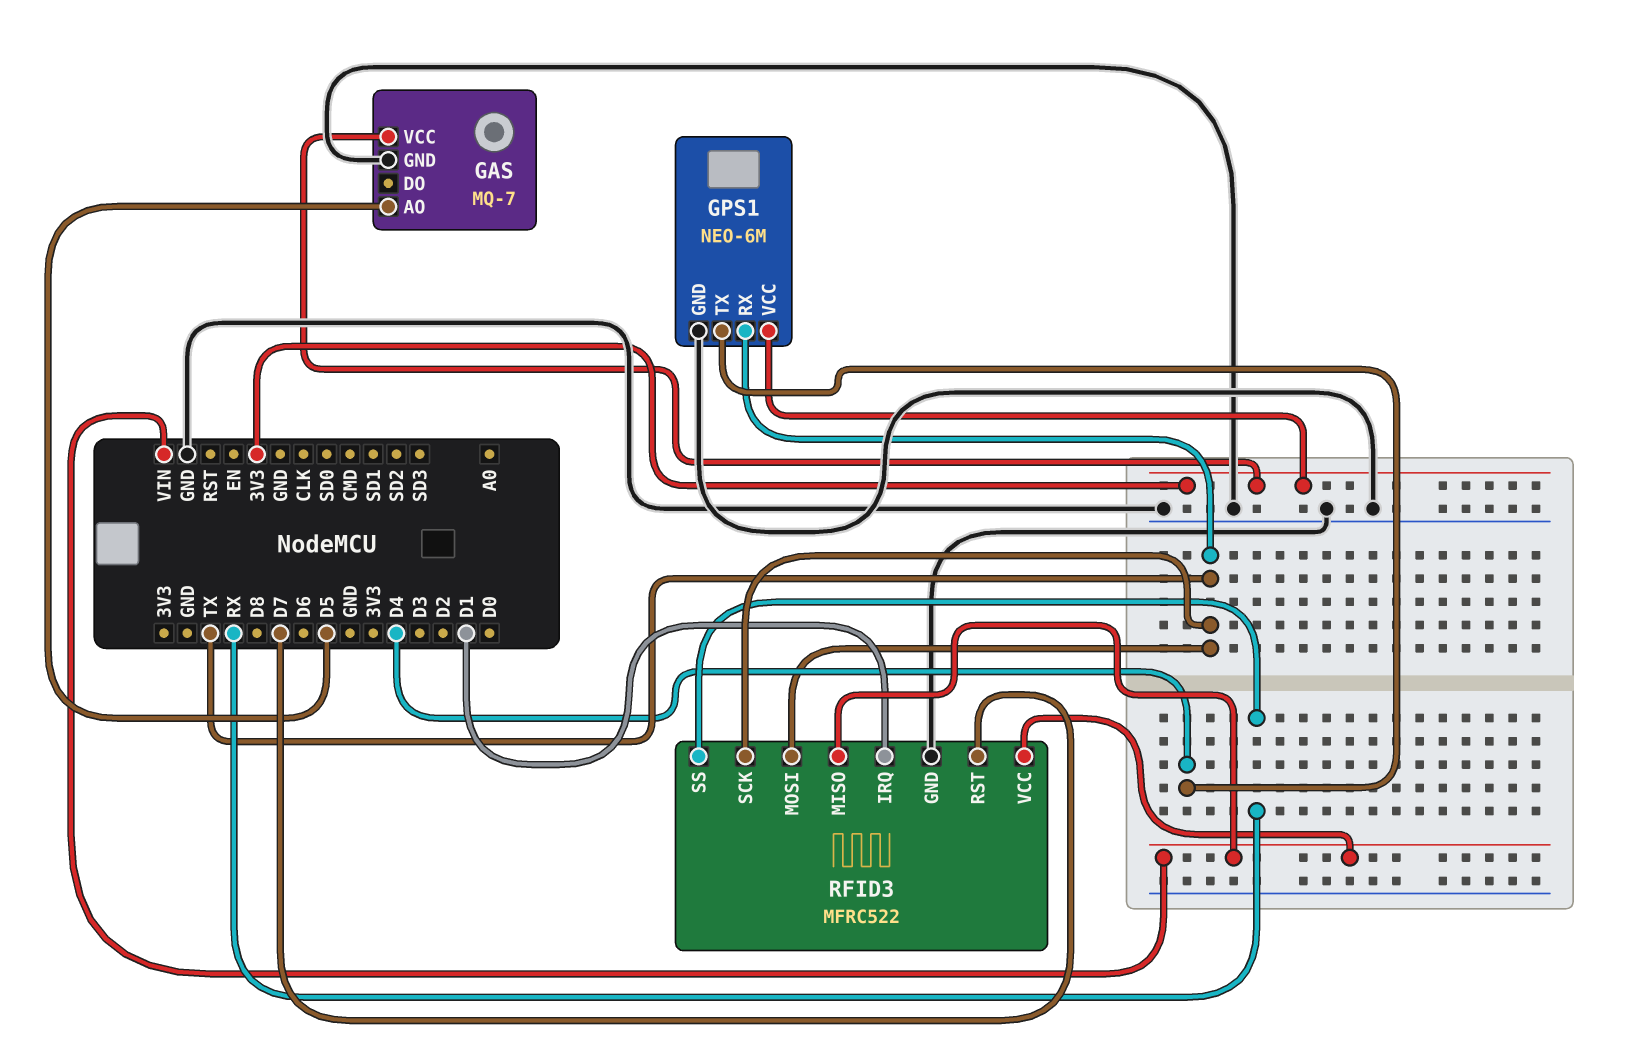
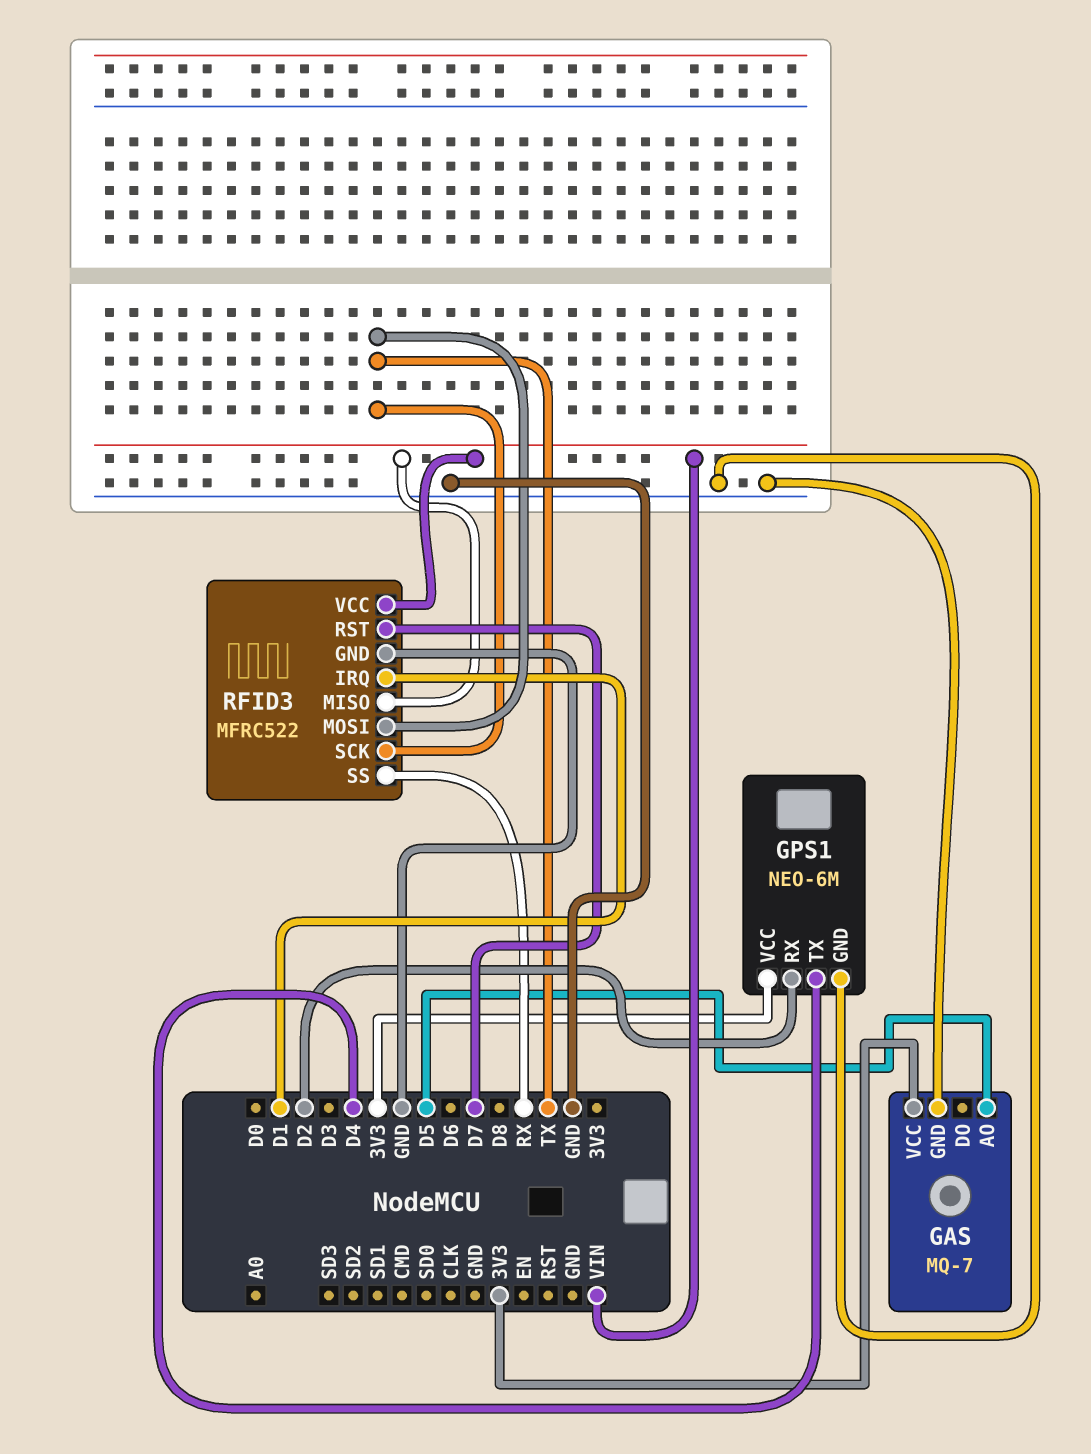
GPS1 pin RX: TX -> D2

